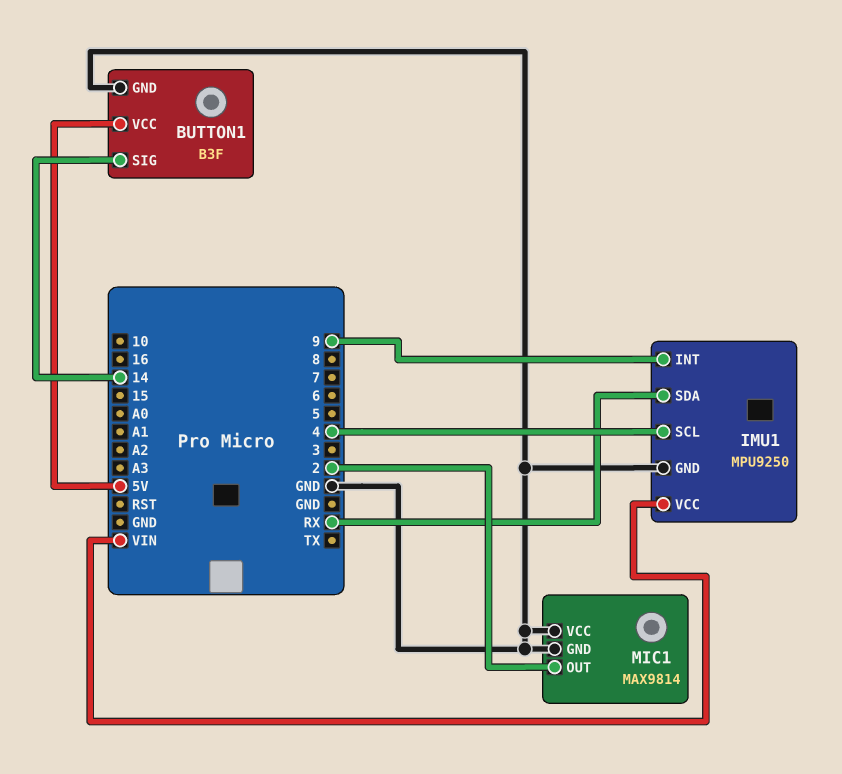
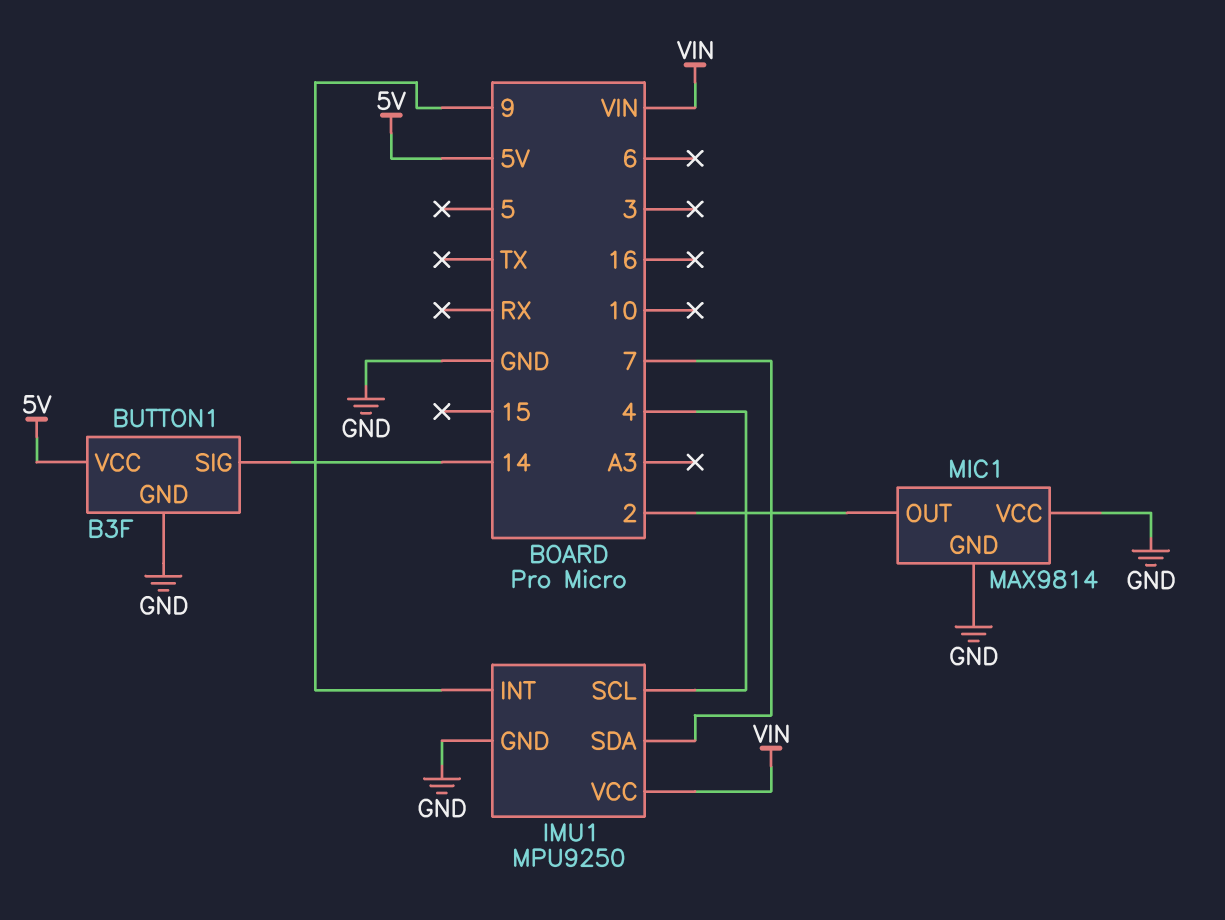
IMU1 pin SDA: RX -> 7

